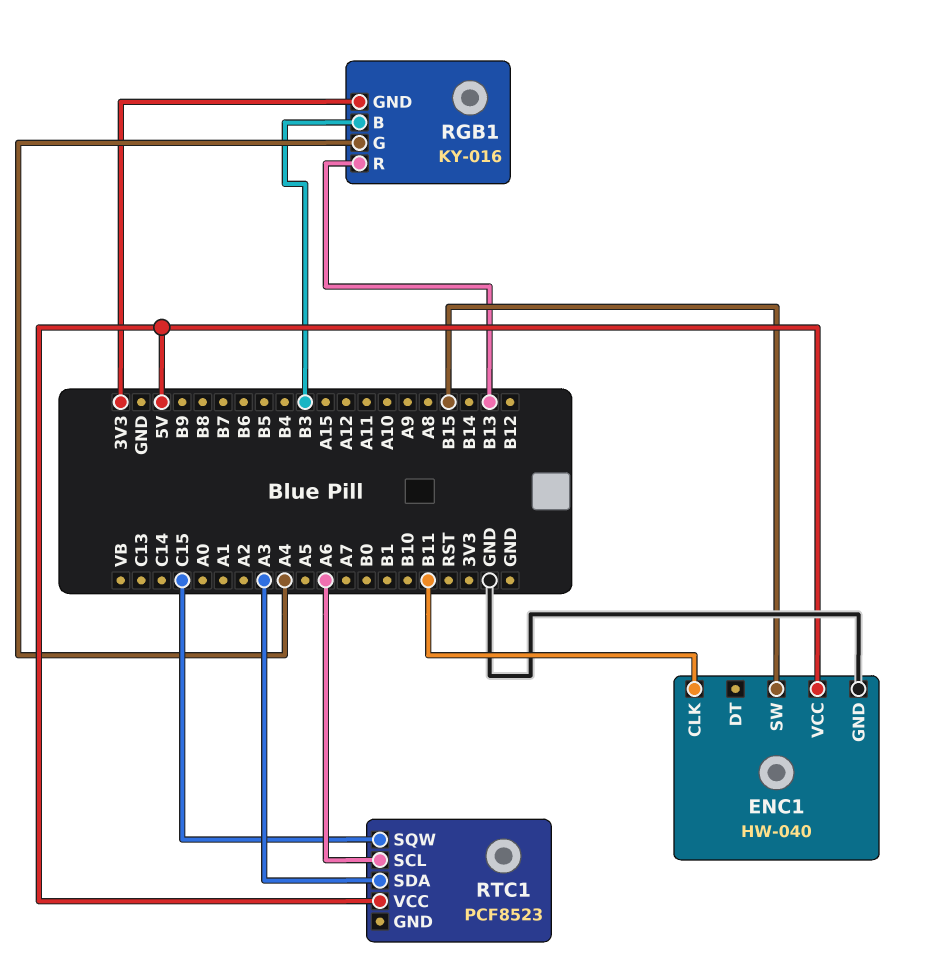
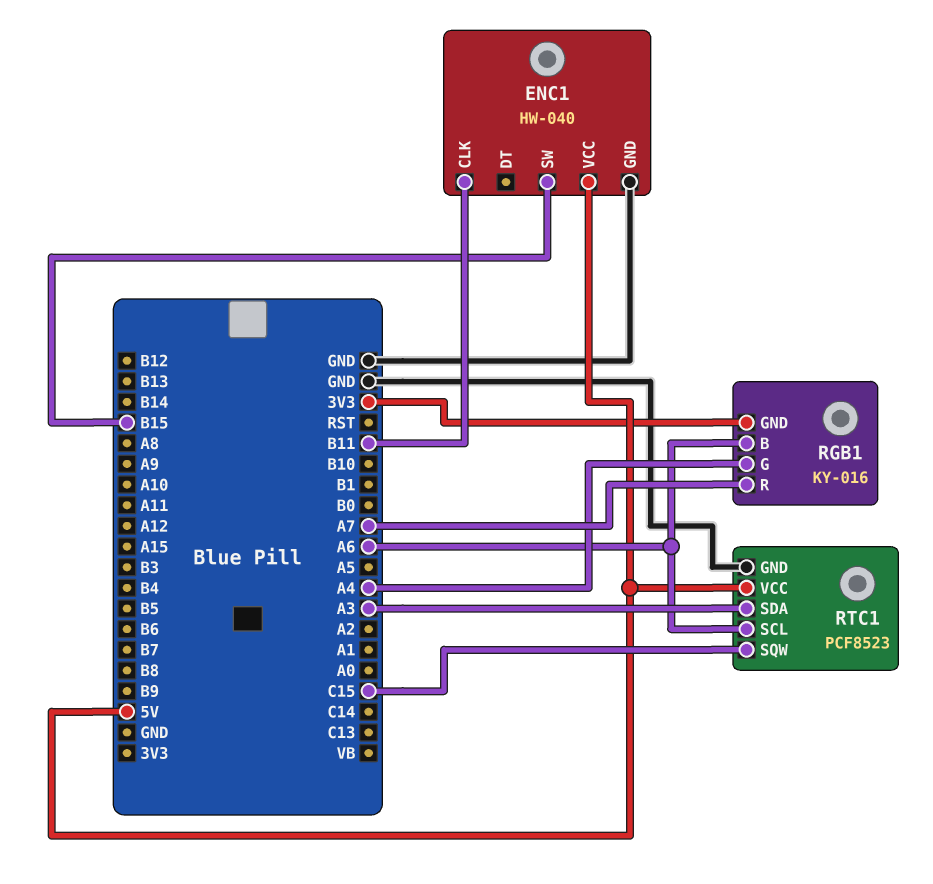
RGB1 pin B: B3 -> A6
RGB1 pin R: B13 -> A7
RTC1 pin GND: none -> GND

